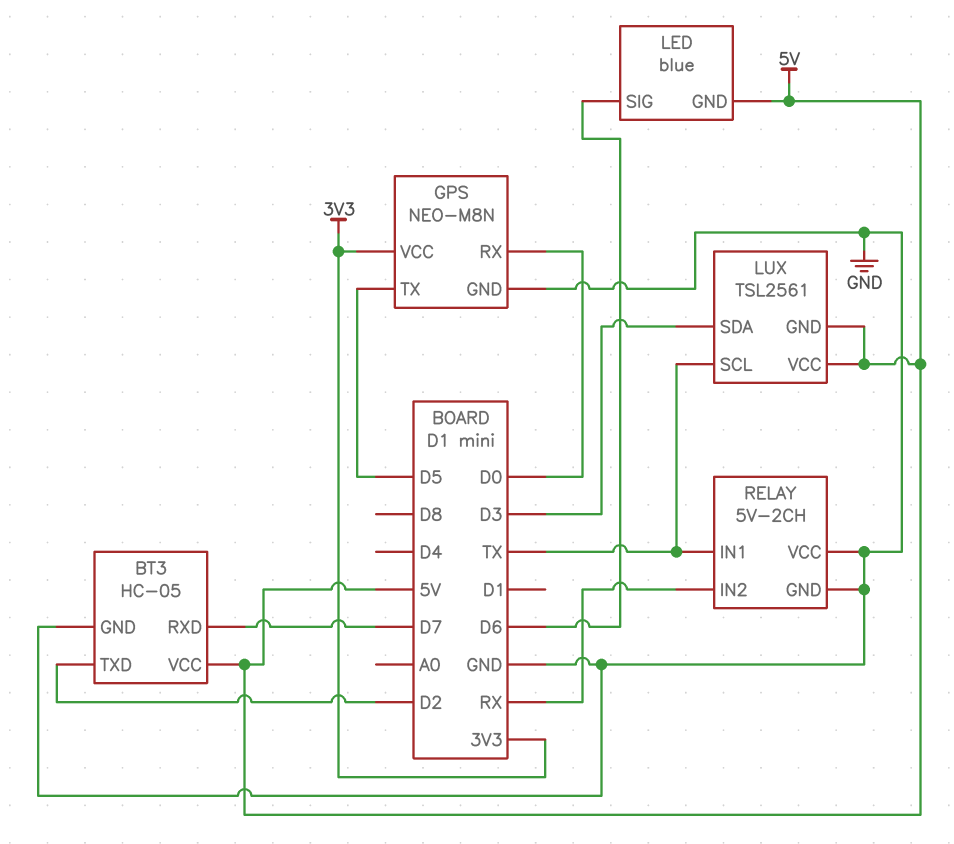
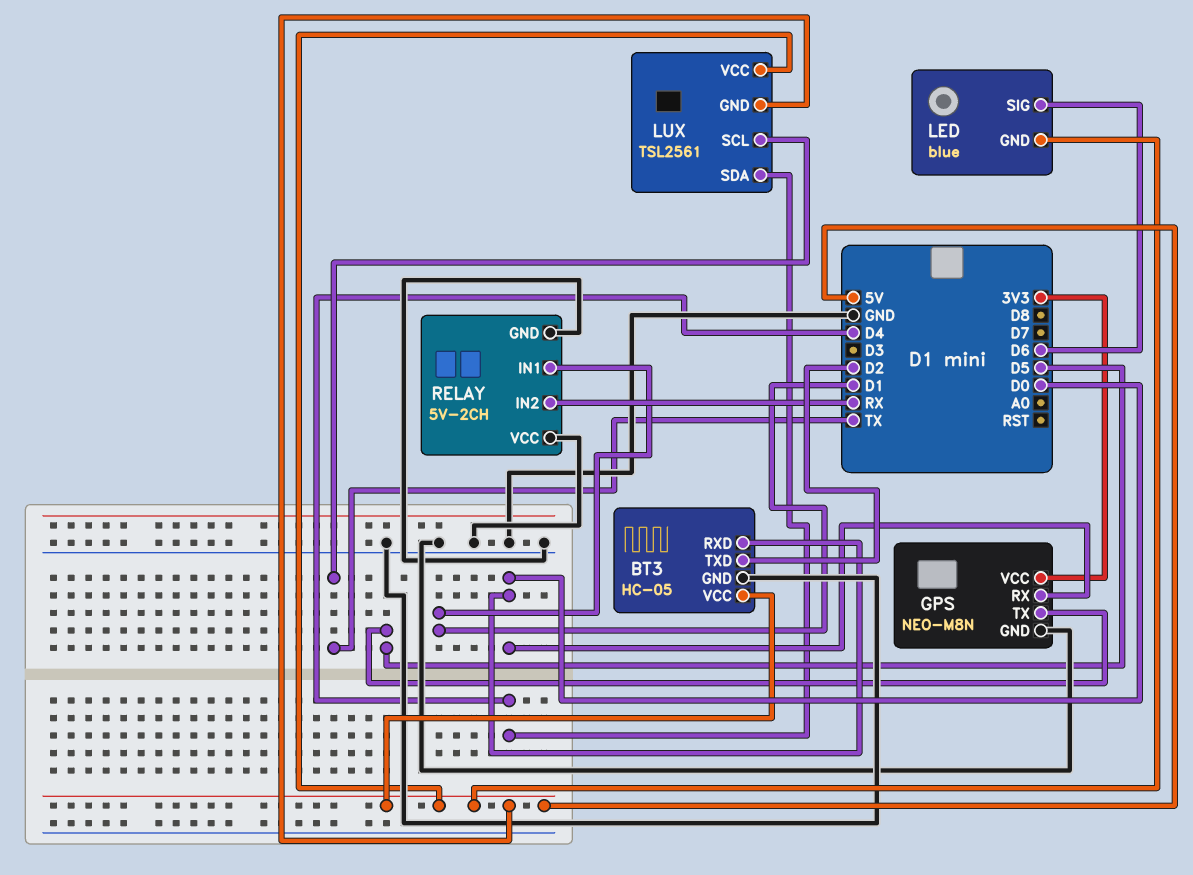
BT3 pin RXD: D7 -> D0
LUX pin SDA: D3 -> D4
RELAY pin IN1: TX -> D1

